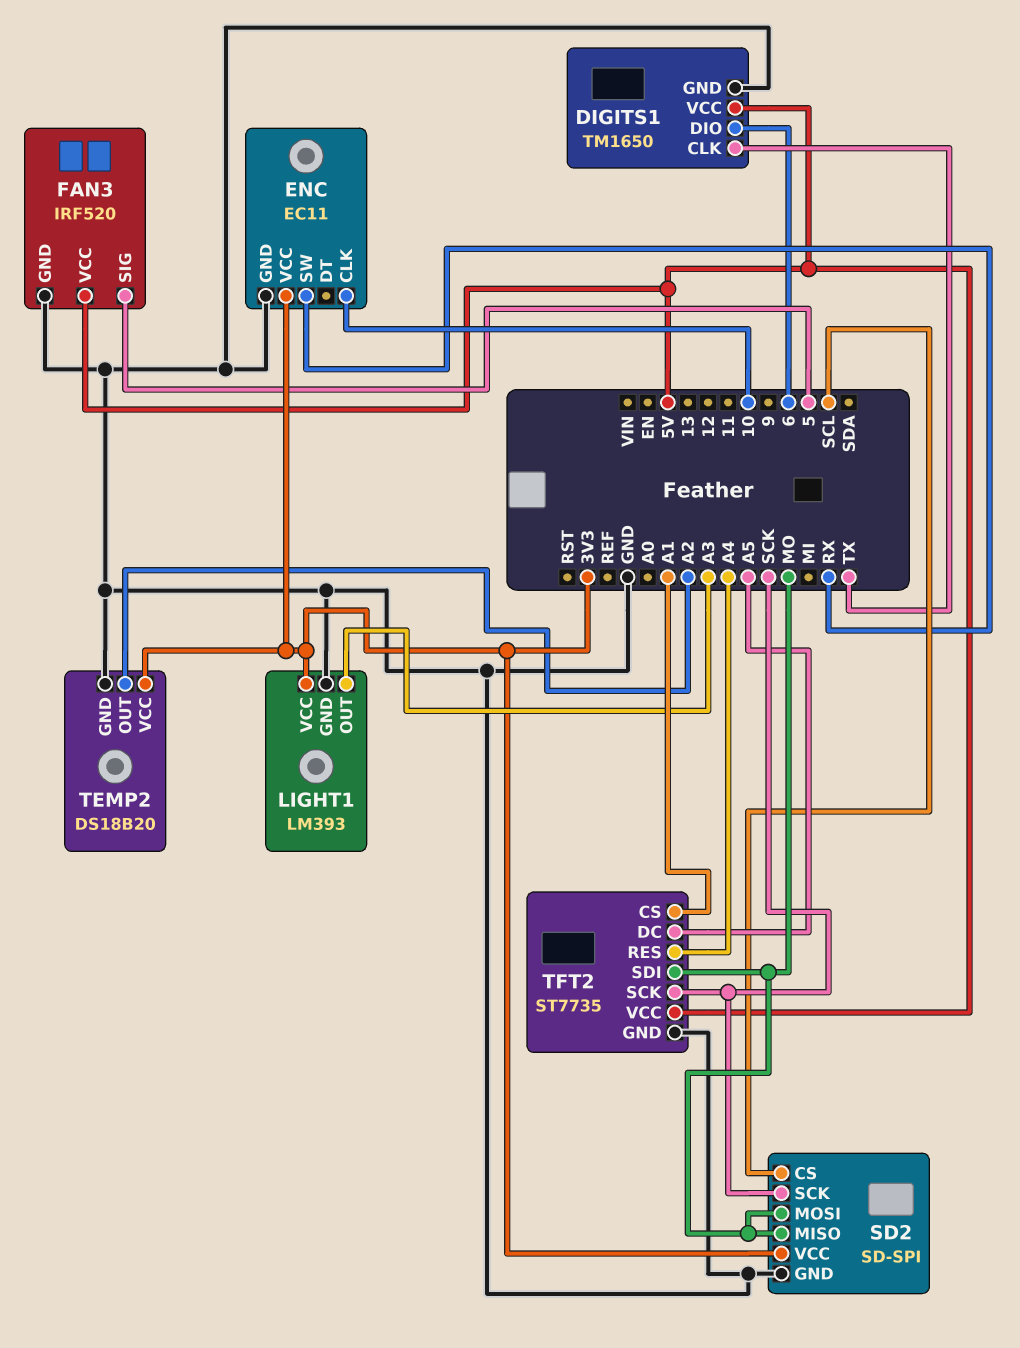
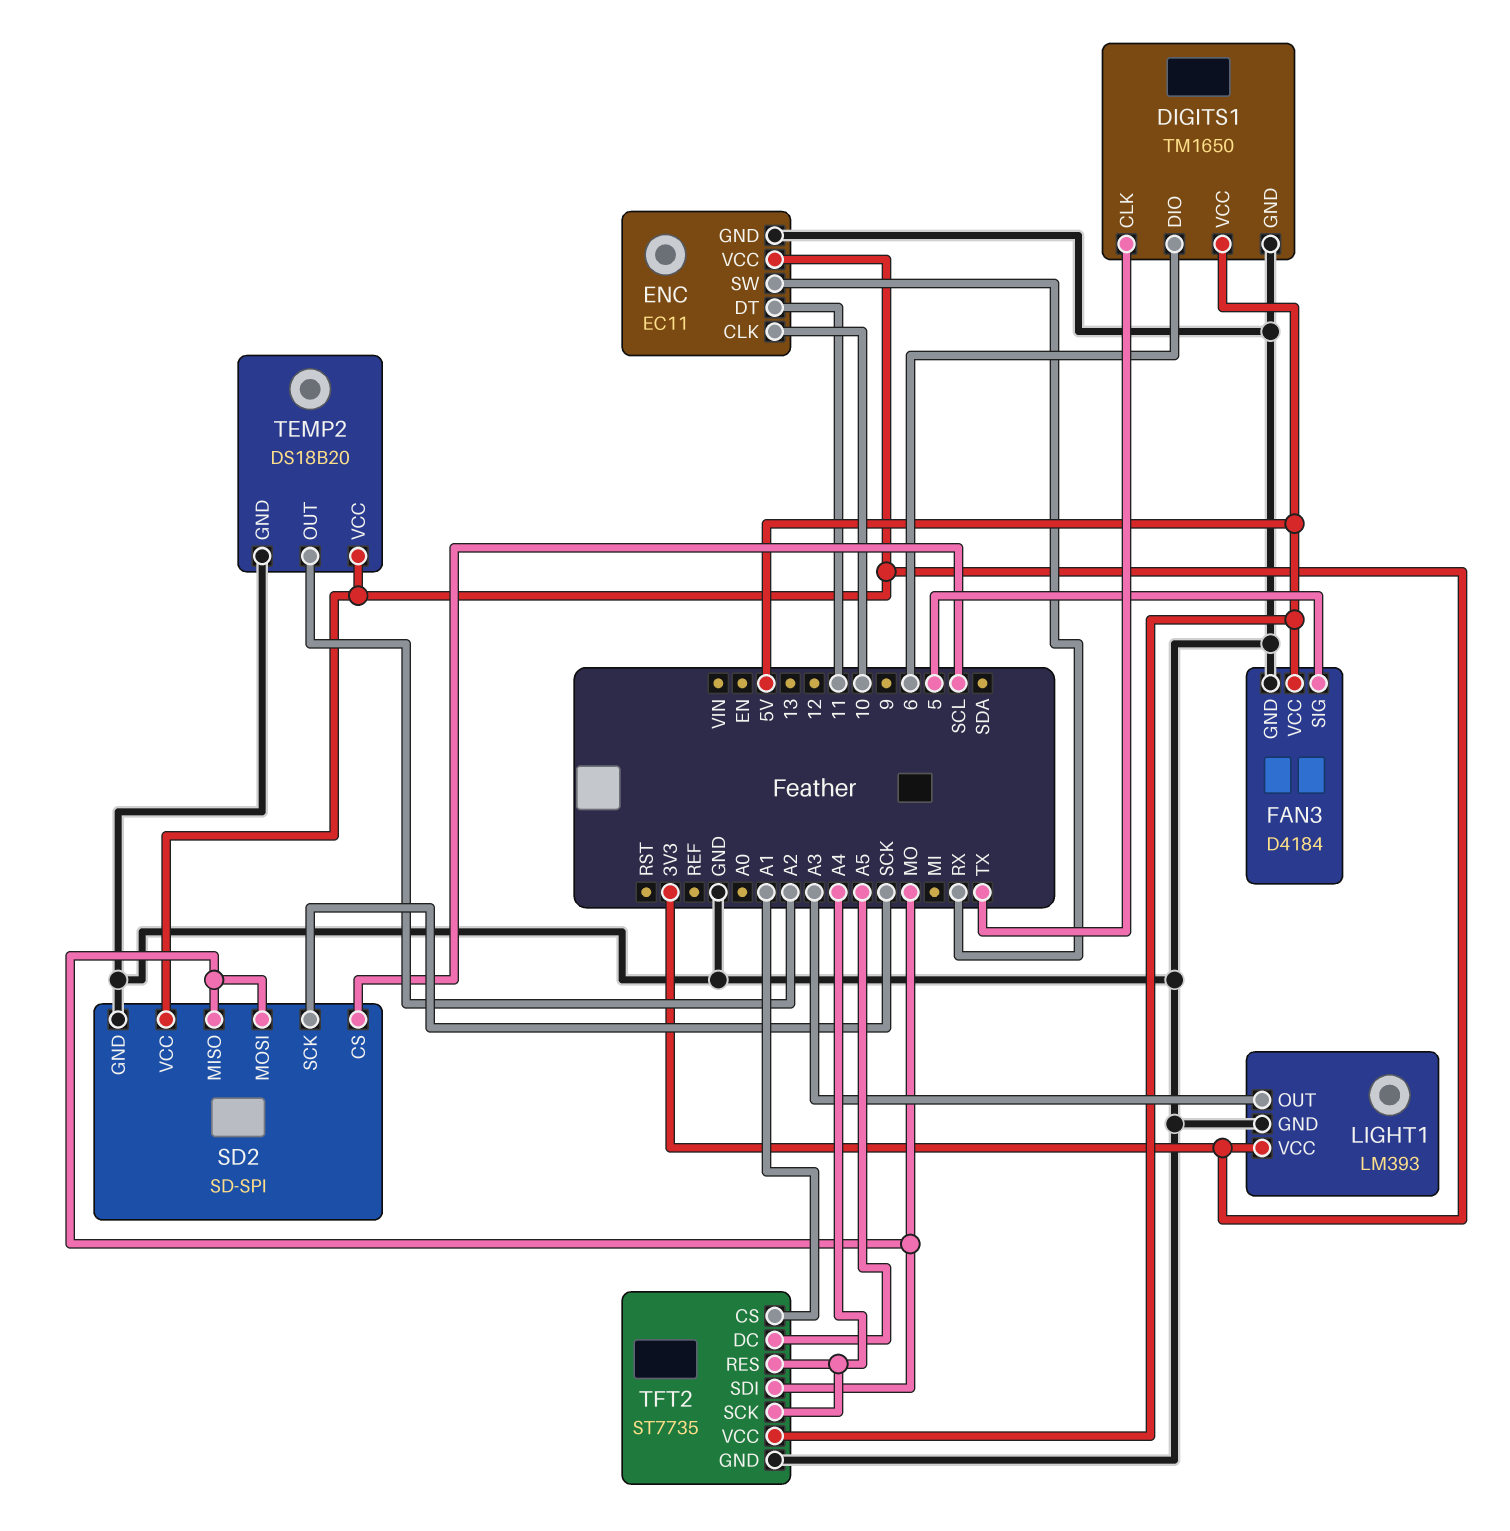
ENC pin DT: none -> 11
FAN3: IRF520 -> D4184
TFT2 pin SCK: SCK -> A4

